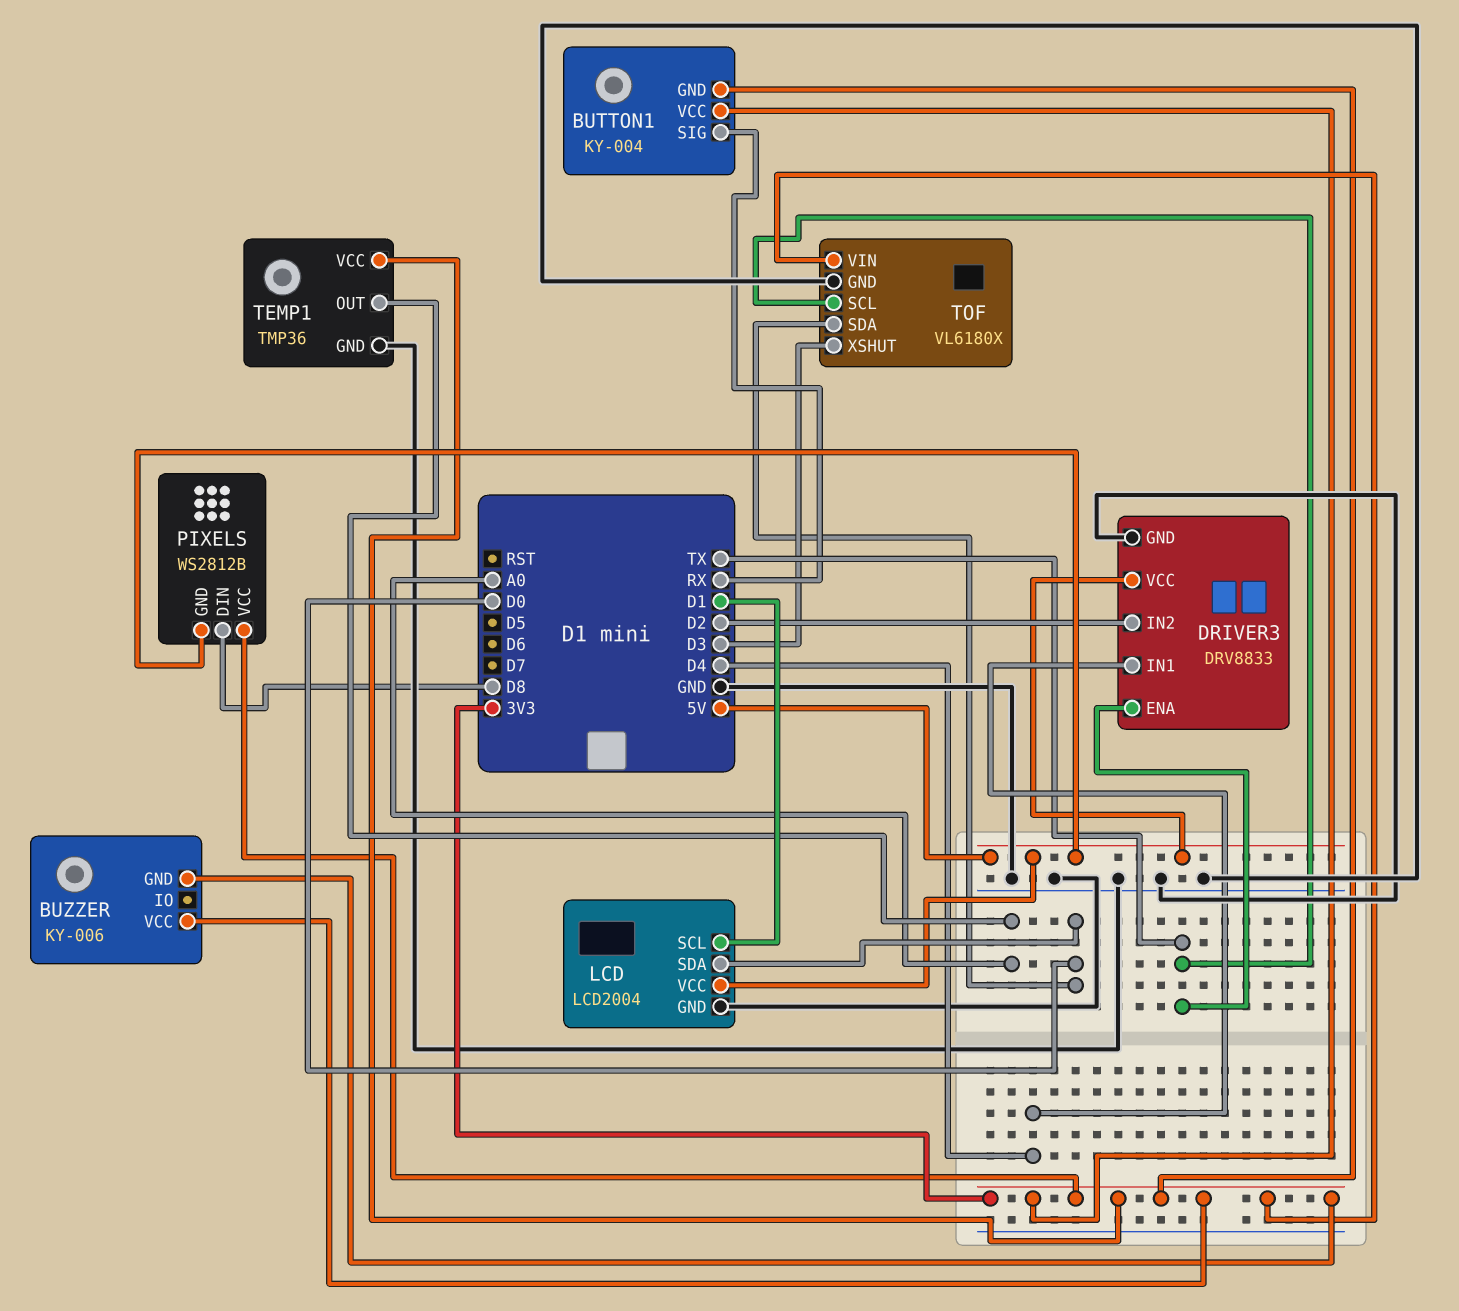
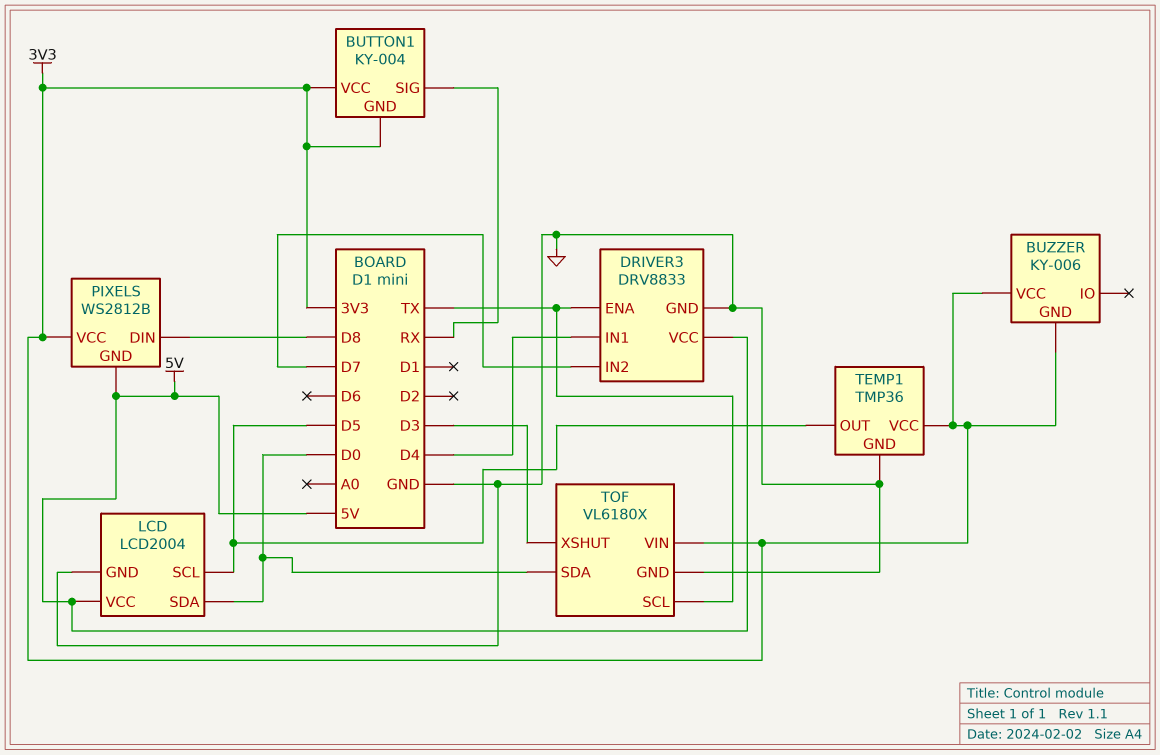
DRIVER3 pin IN2: D2 -> D7
LCD pin SCL: D1 -> D5
TEMP1 pin OUT: A0 -> D5

